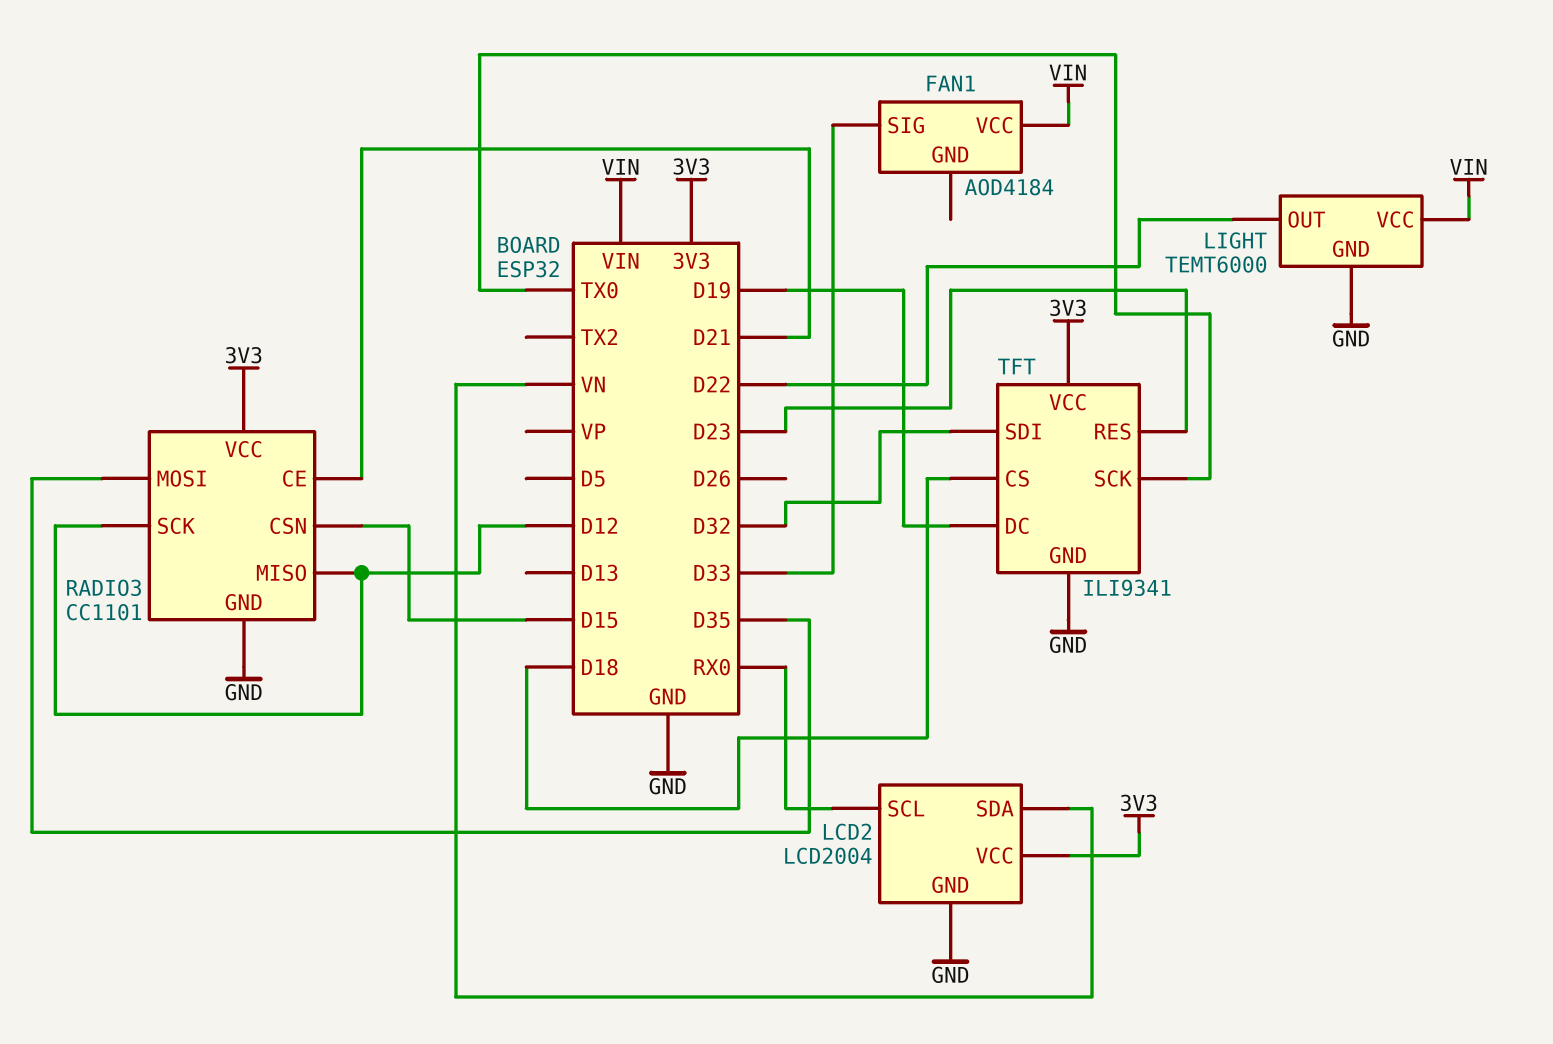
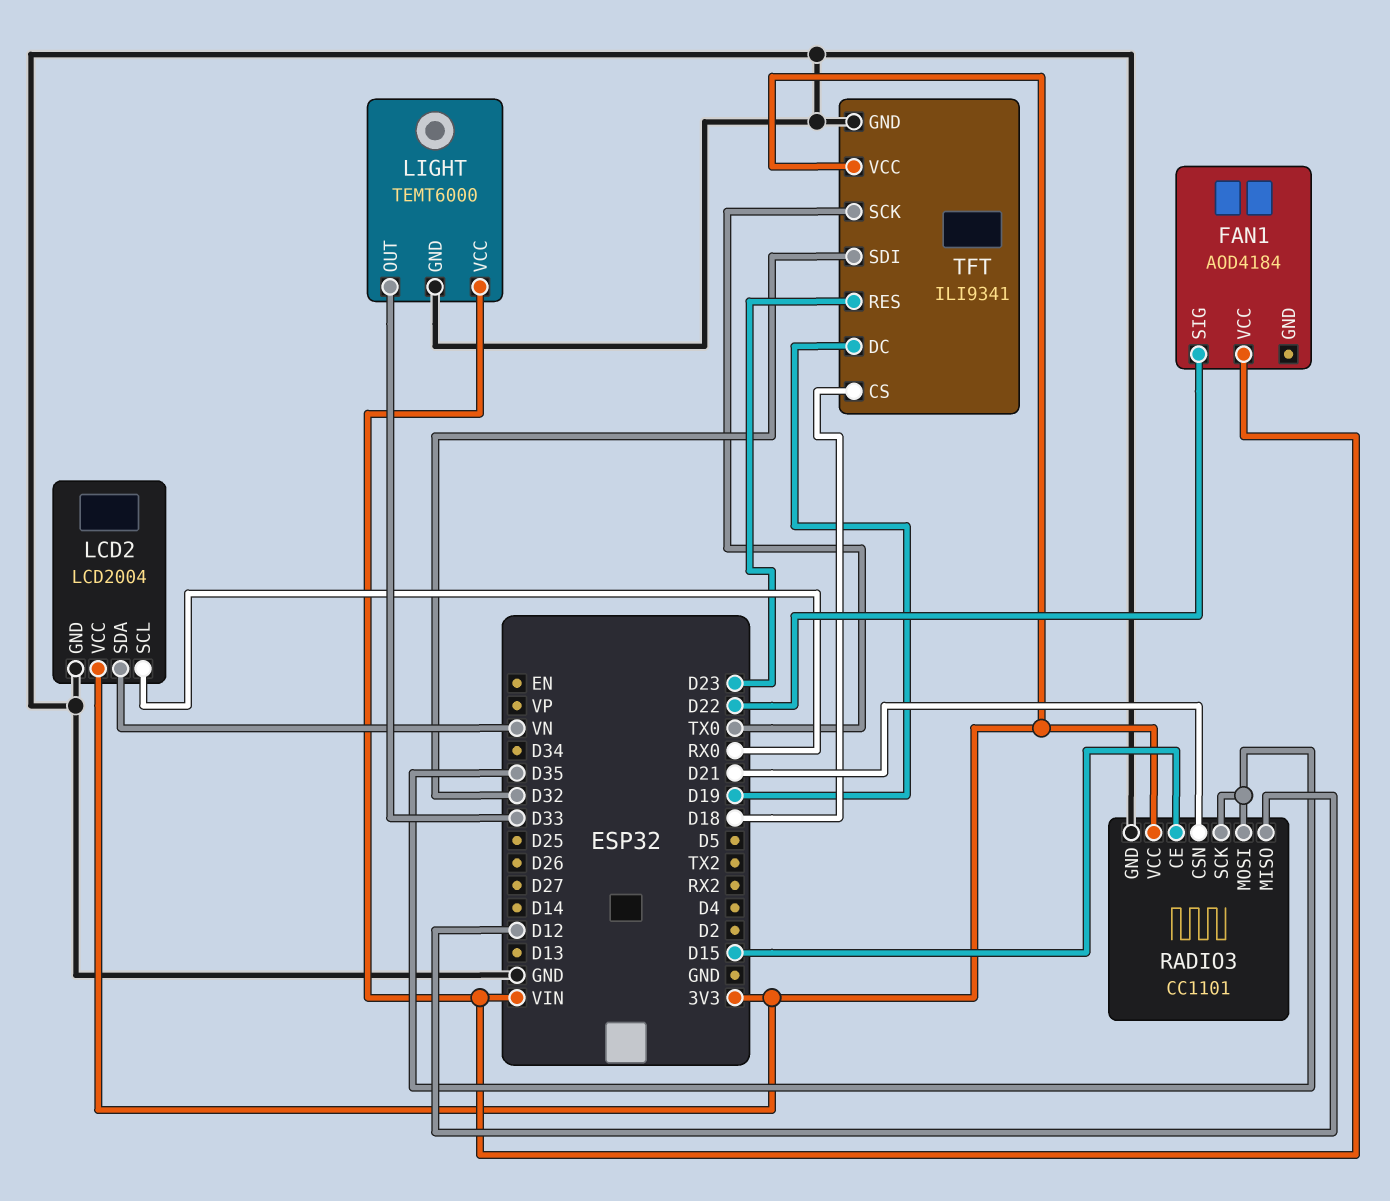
FAN1 pin SIG: D33 -> D22
LIGHT pin OUT: D22 -> D33
RADIO3 pin CE: D21 -> D15
RADIO3 pin CSN: D15 -> D21
RADIO3 pin SCK: D12 -> D35

